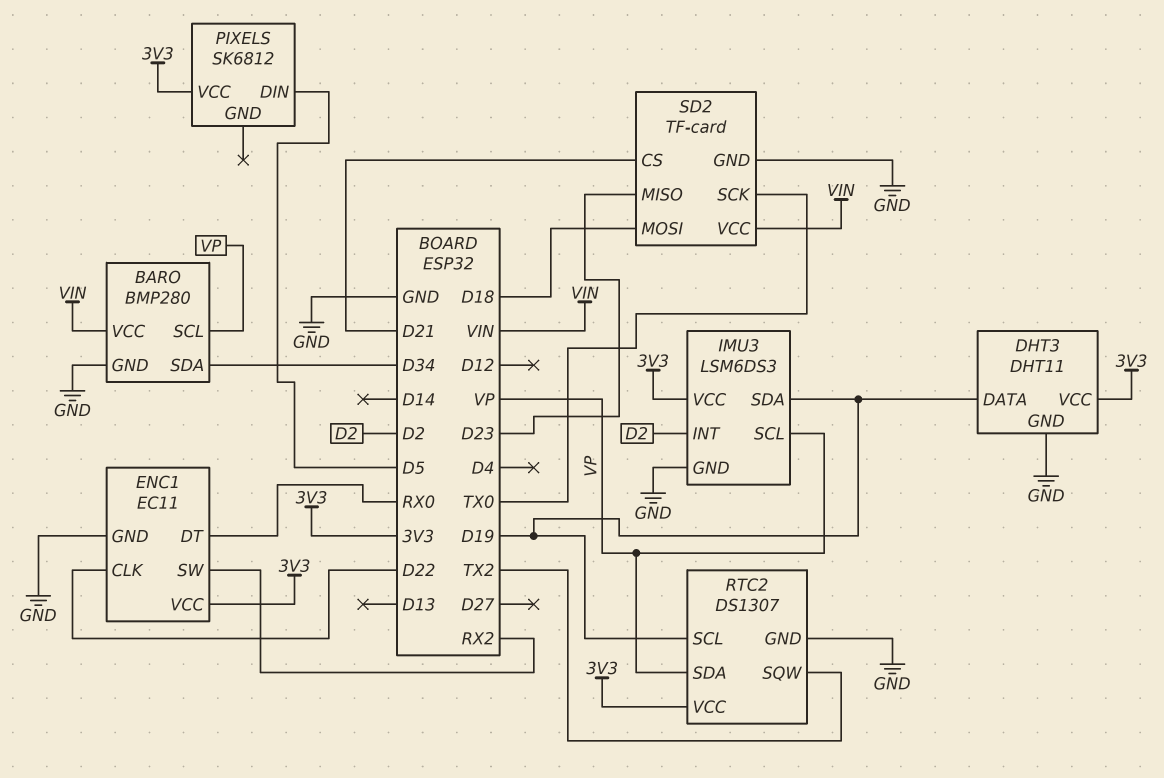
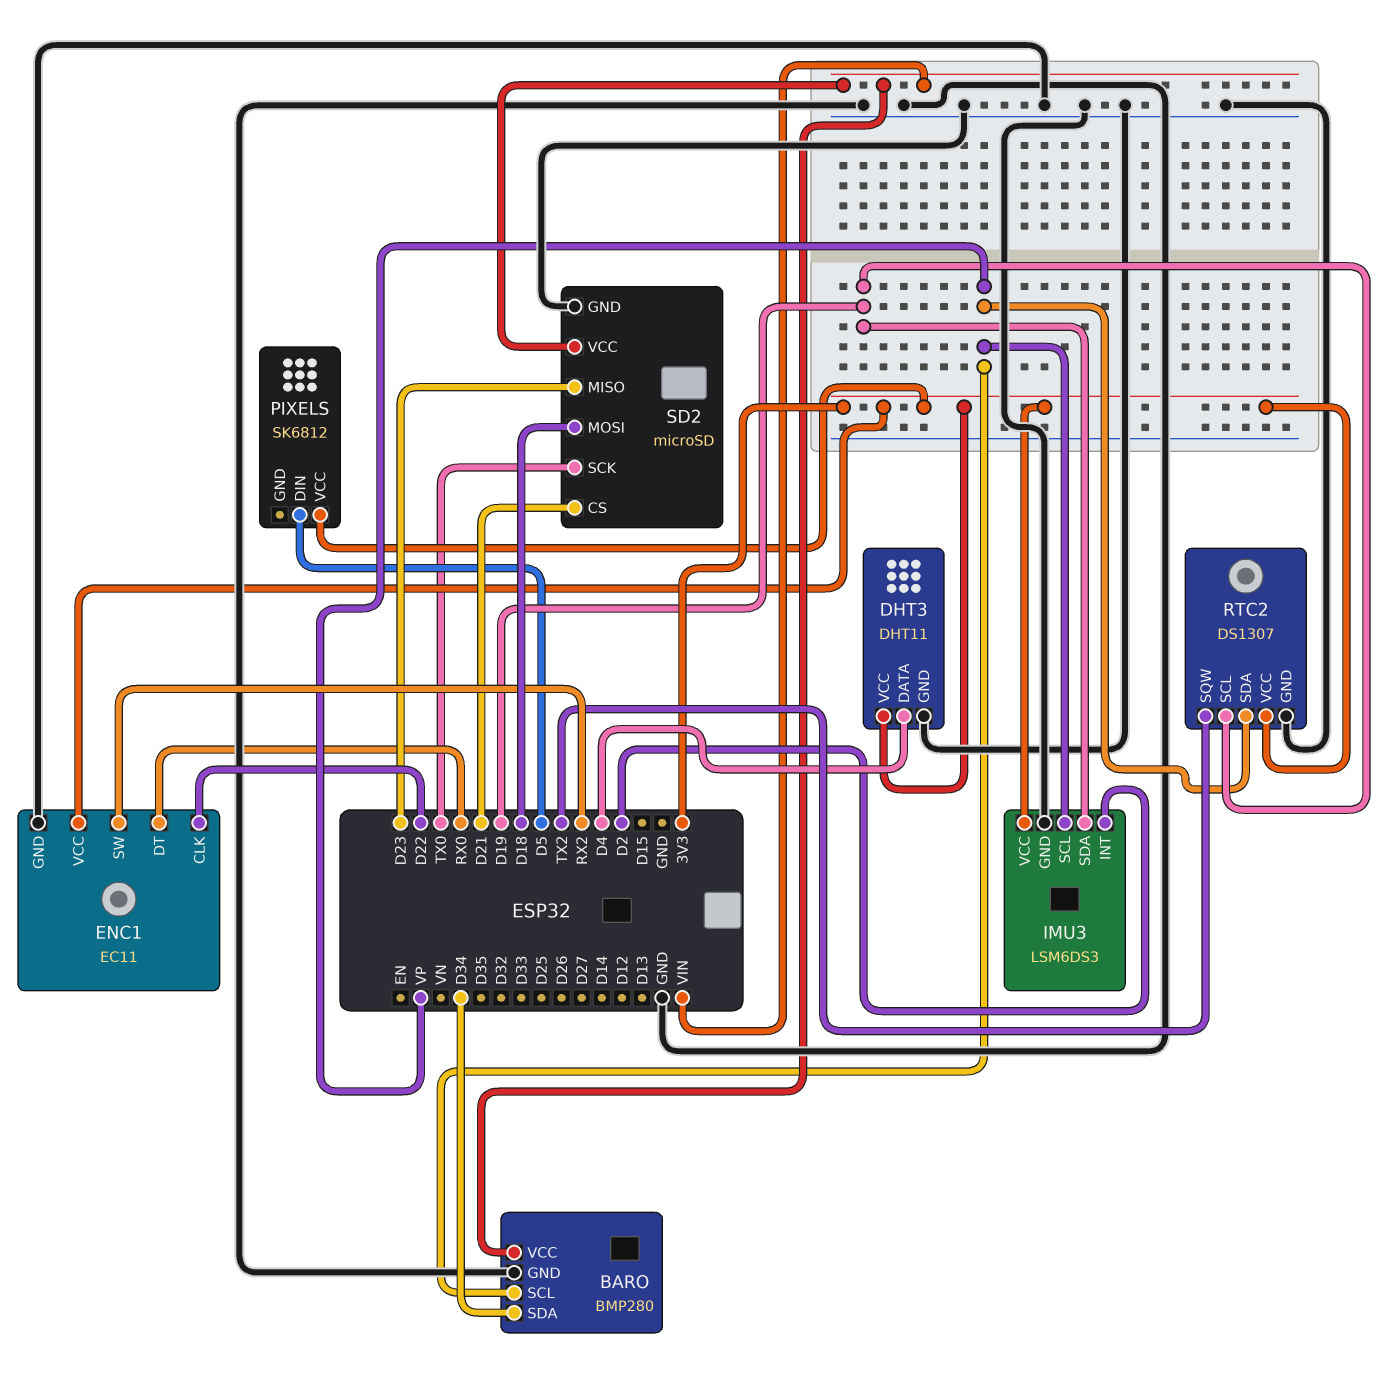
DHT3 pin DATA: D19 -> D4
SD2: TF-card -> microSD

